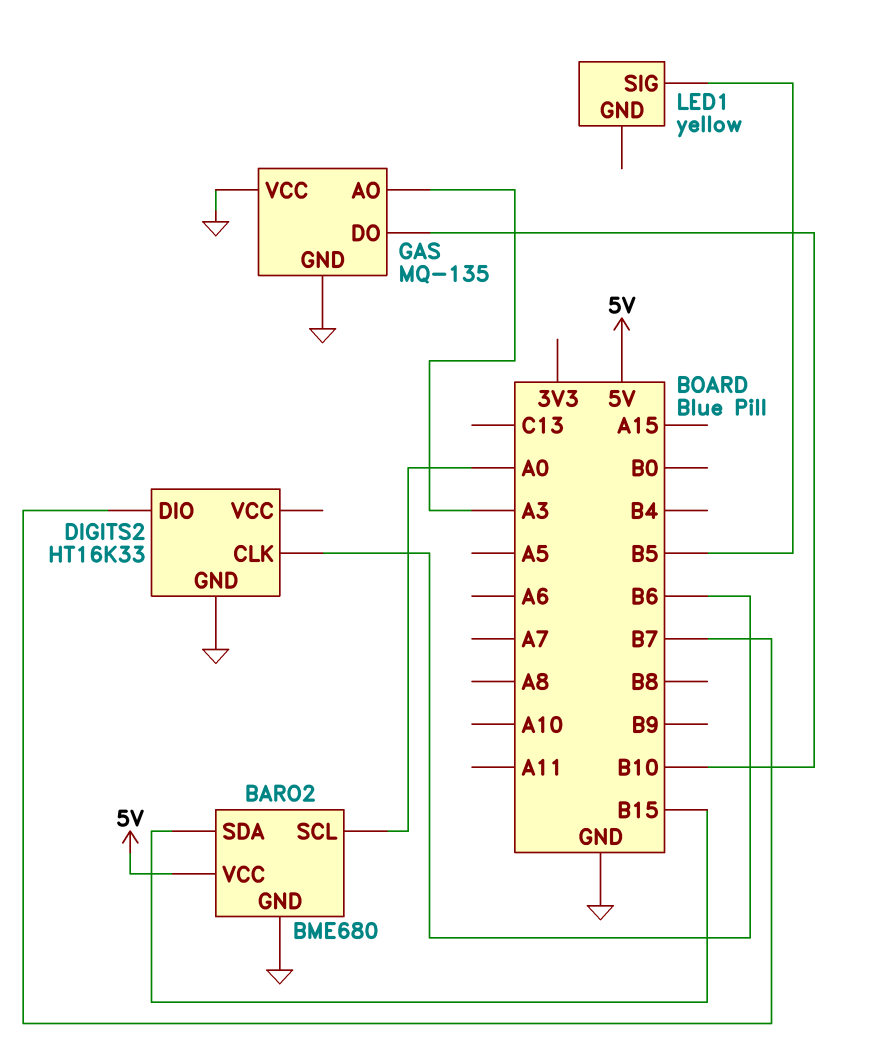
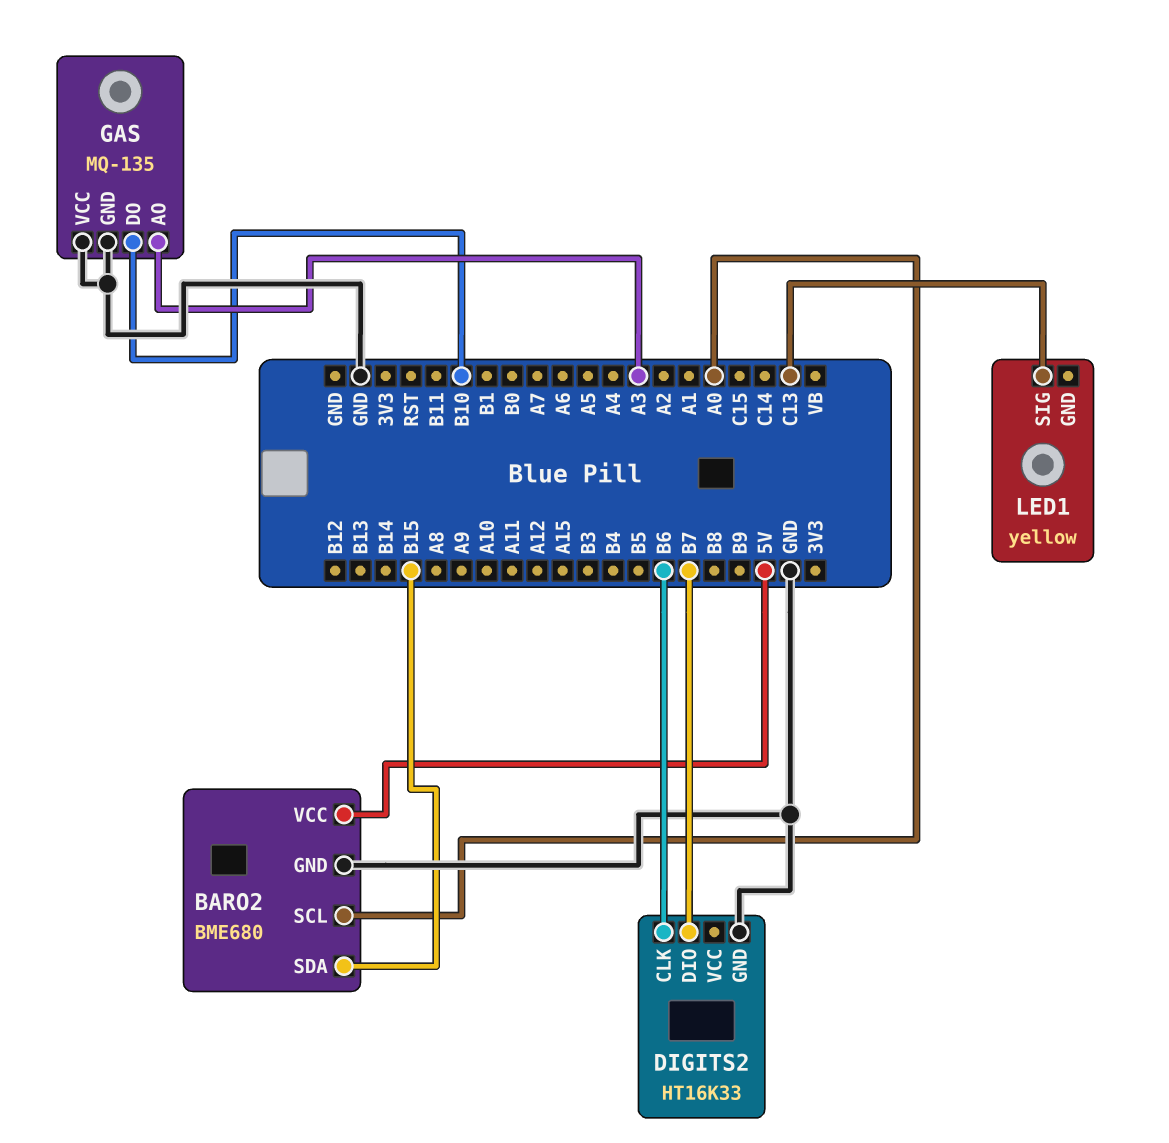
LED1 pin SIG: B5 -> C13

